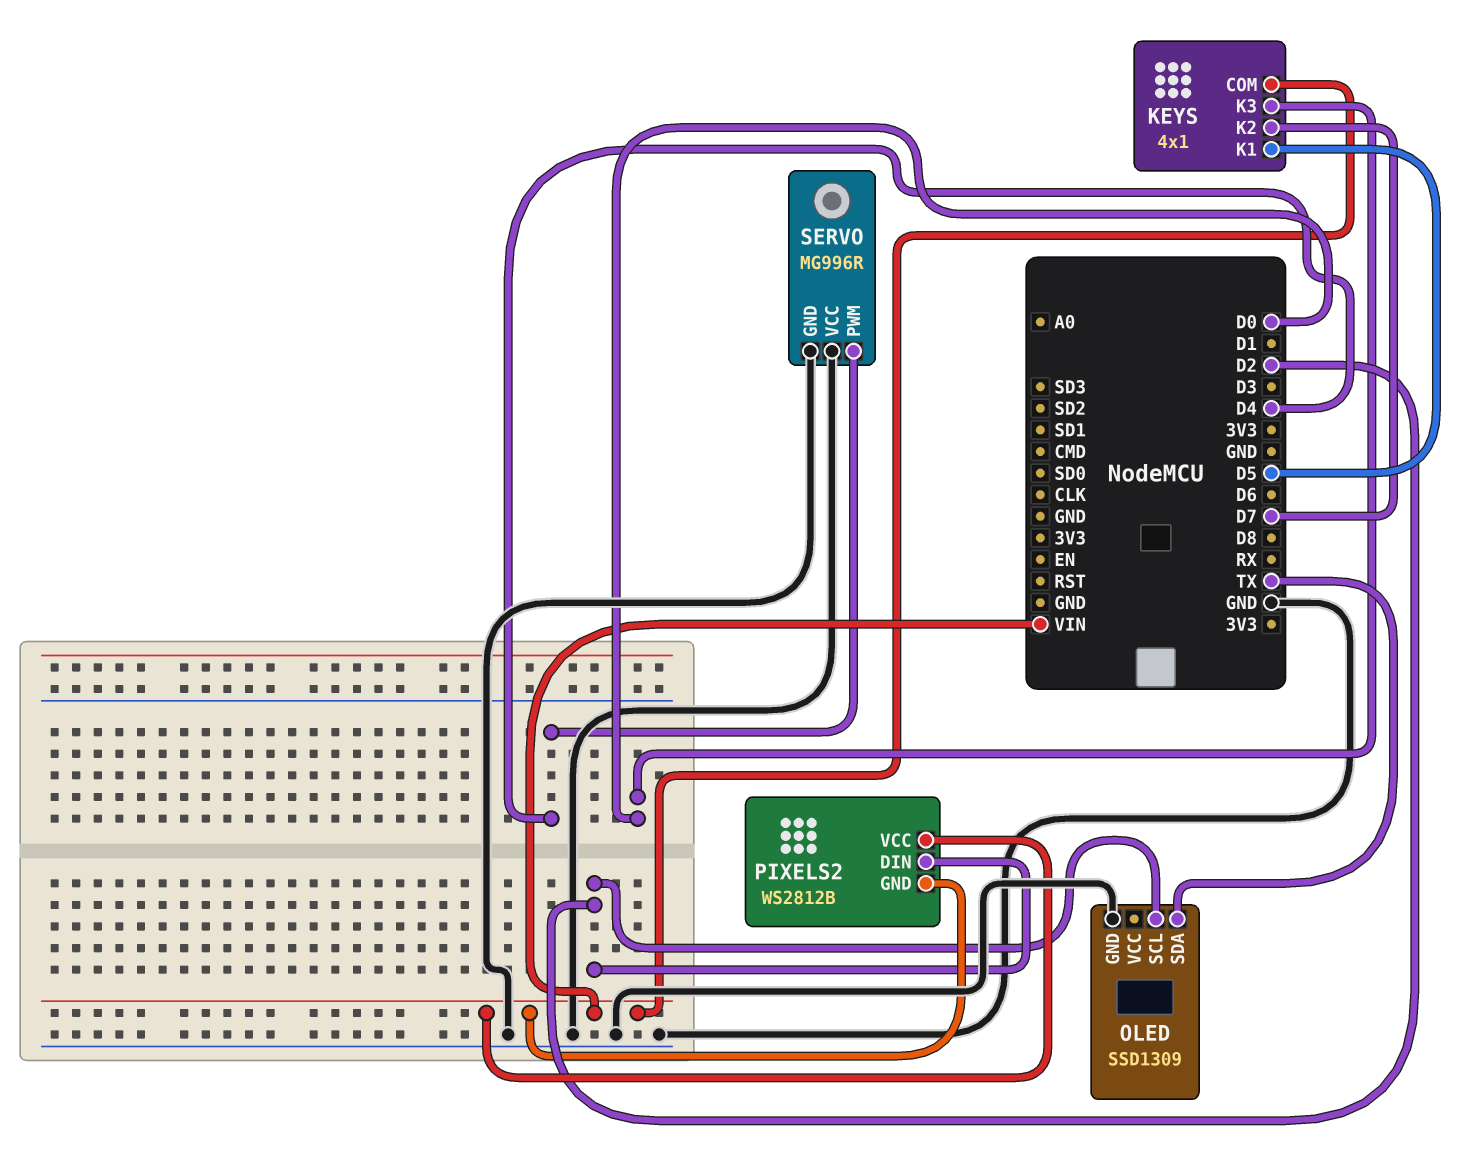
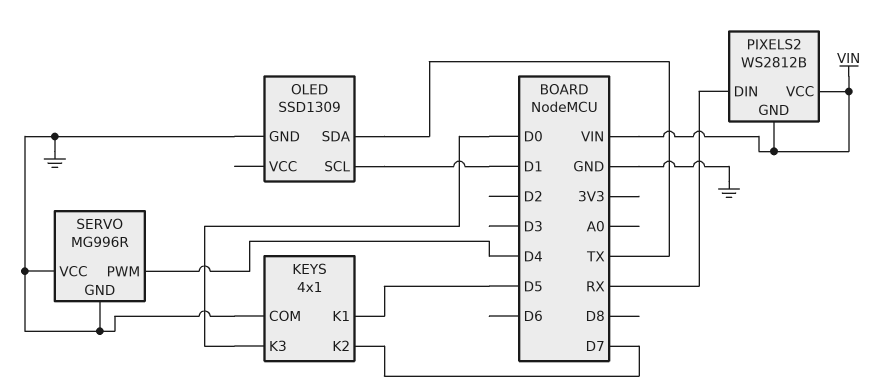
KEYS pin COM: VIN -> GND
OLED pin SCL: D2 -> D1
PIXELS2 pin DIN: D2 -> RX

